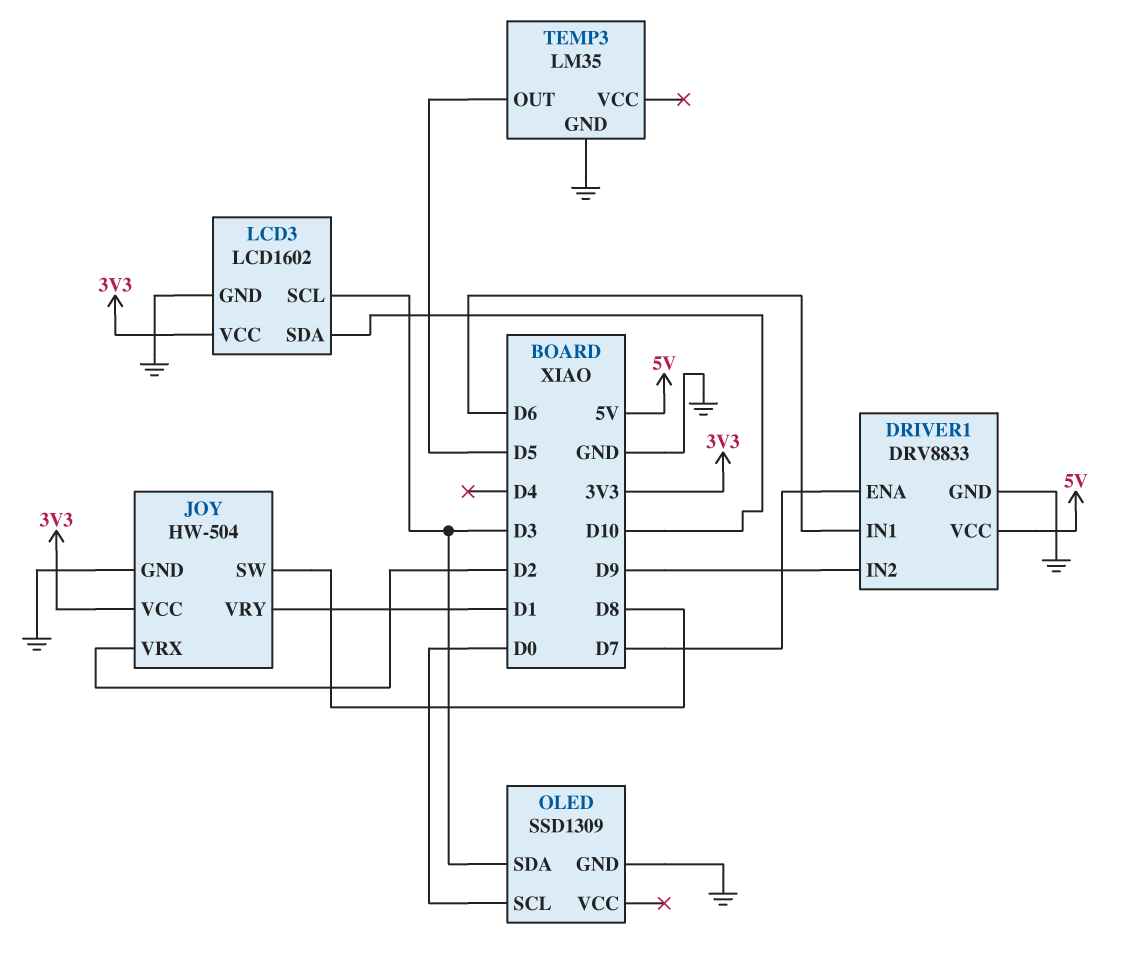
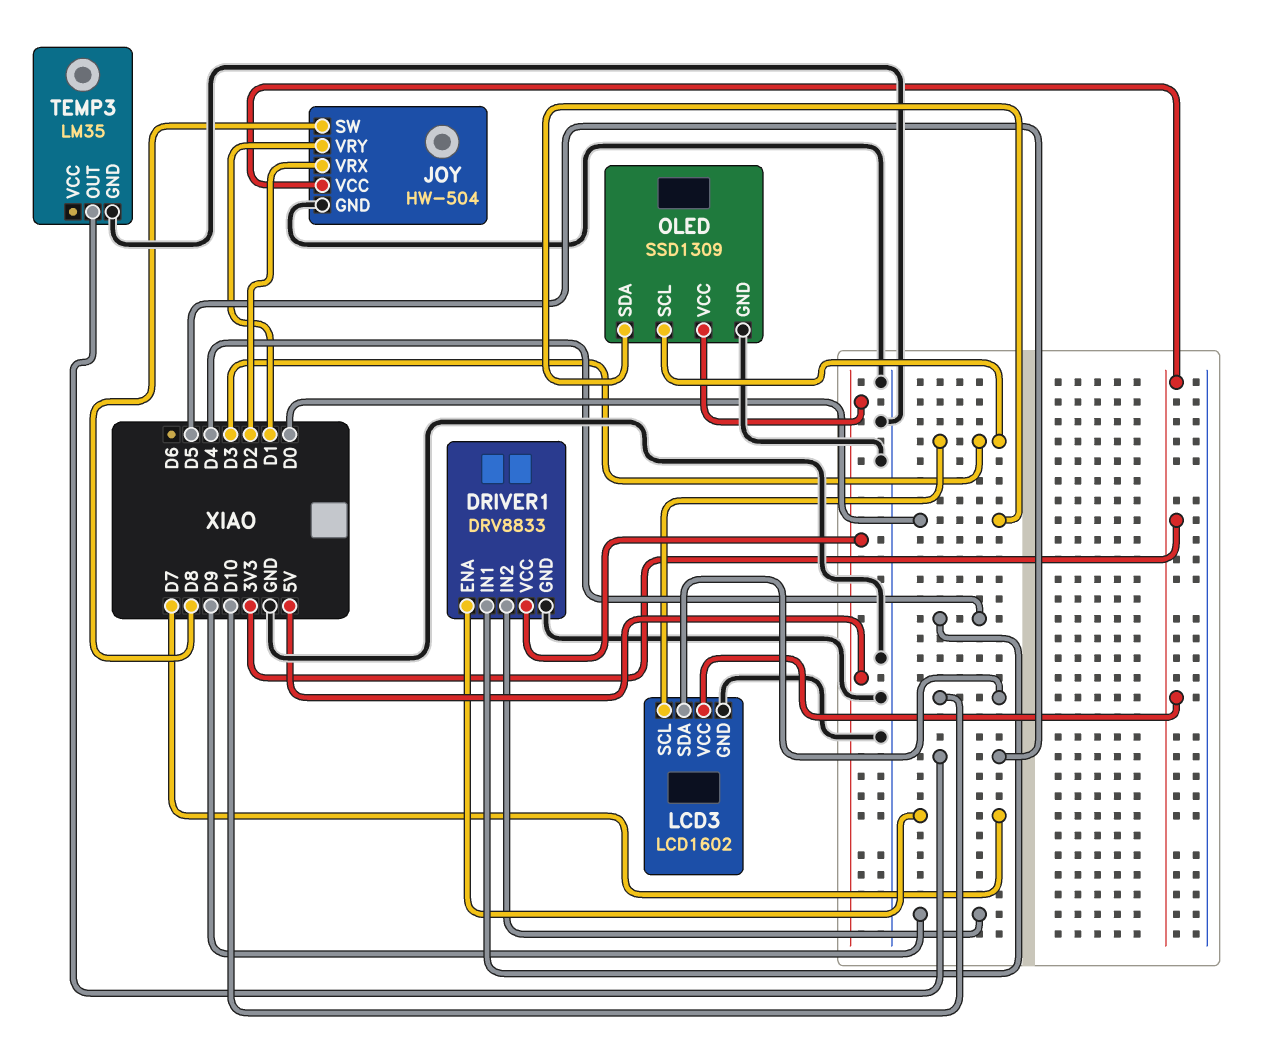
DRIVER1 pin IN1: D6 -> D4
OLED pin SCL: D0 -> D3
OLED pin SDA: D3 -> D0
OLED pin VCC: none -> 5V

